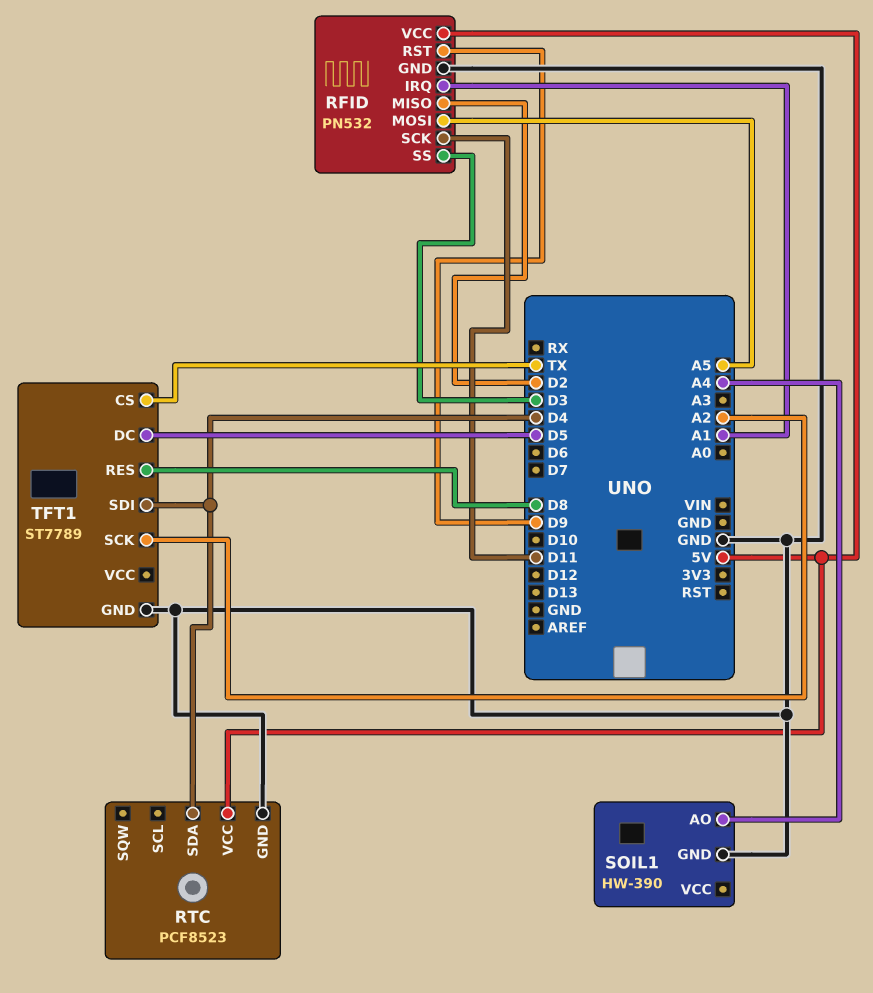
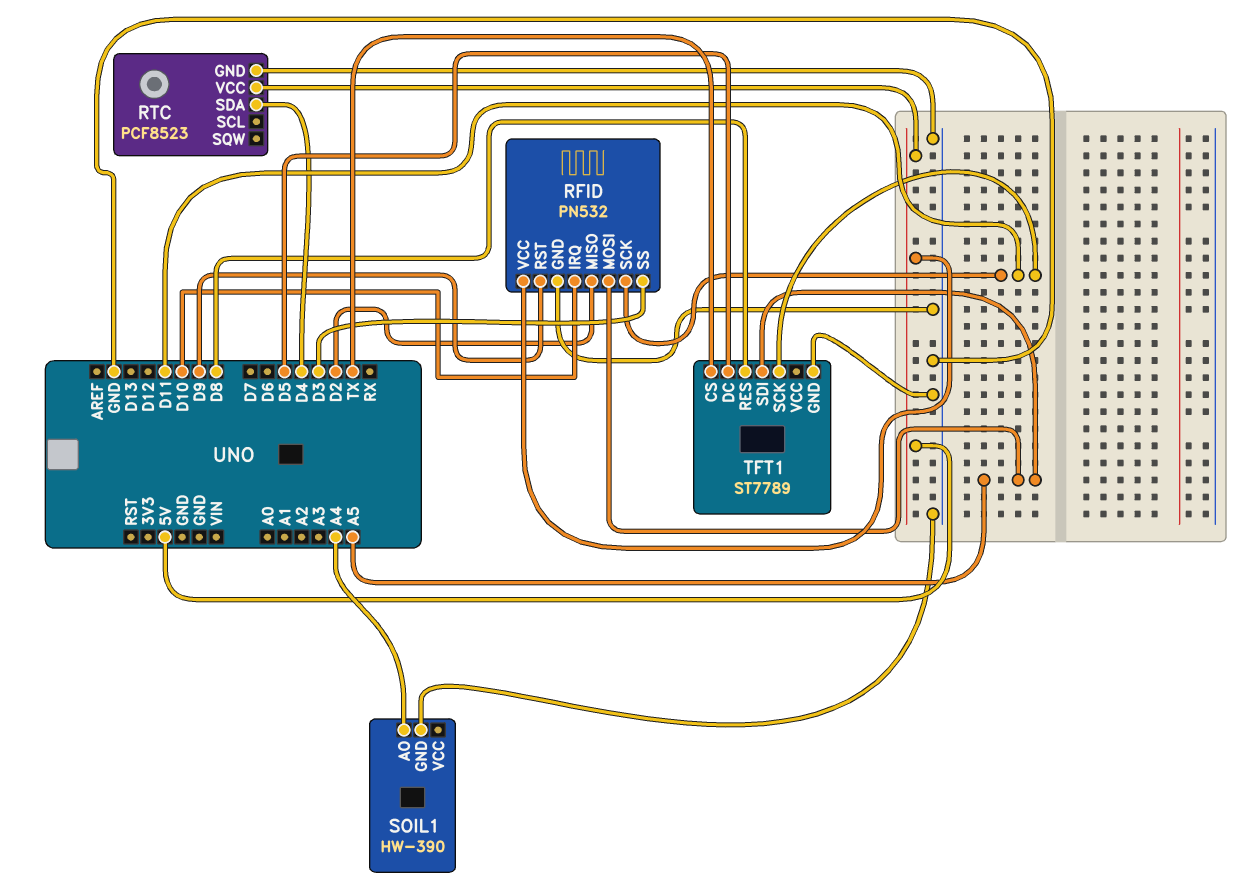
RFID pin IRQ: A1 -> D10
TFT1 pin SCK: A2 -> D11
TFT1 pin SDI: D4 -> A5

